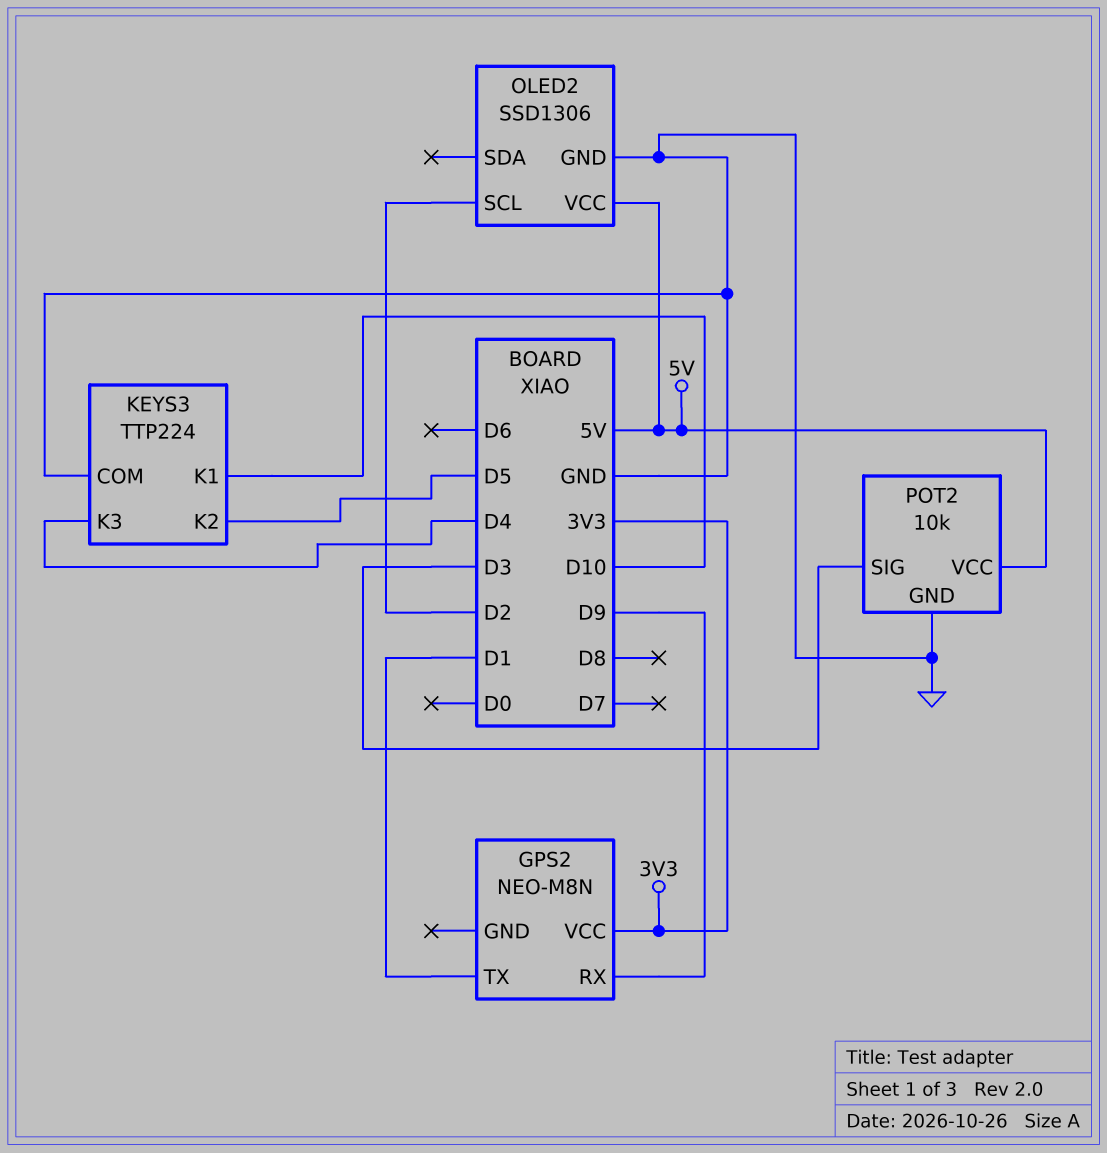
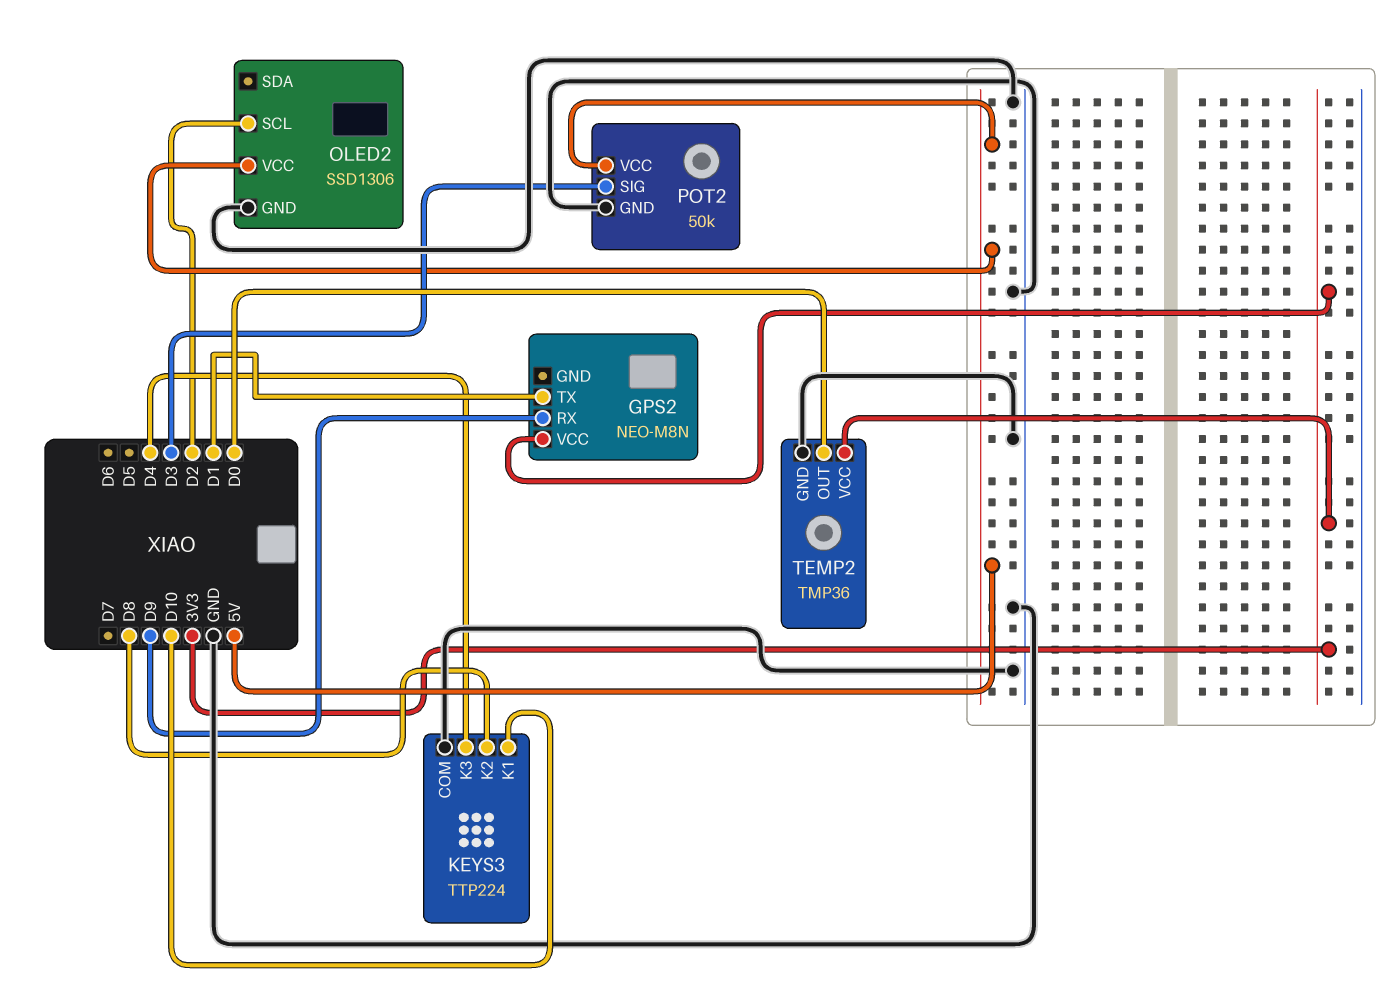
KEYS3 pin K2: D5 -> D8
POT2: 10k -> 50k
TEMP2: none -> TMP36
TEMP2 pin GND: none -> GND
TEMP2 pin OUT: none -> D0
TEMP2 pin VCC: none -> 3V3

